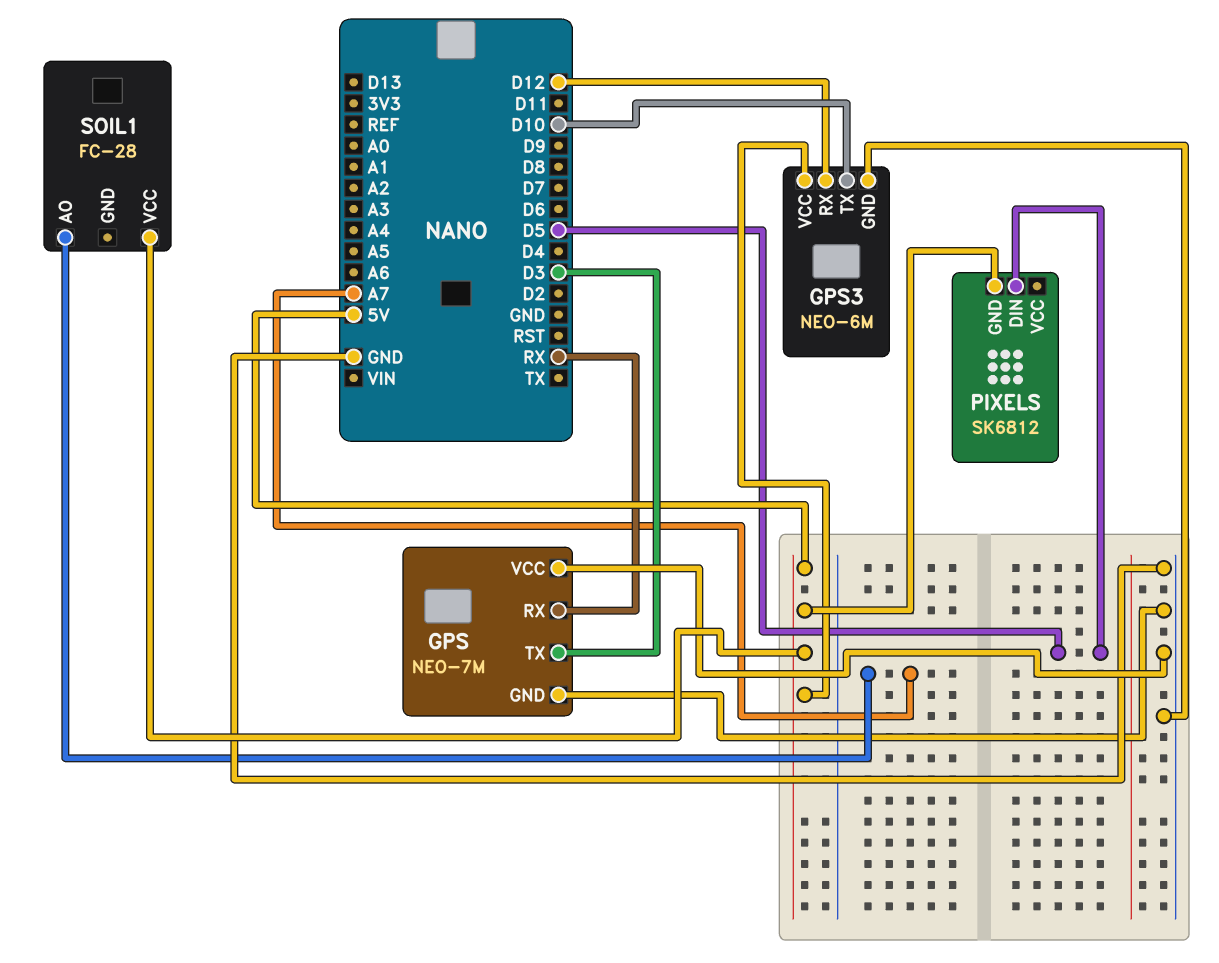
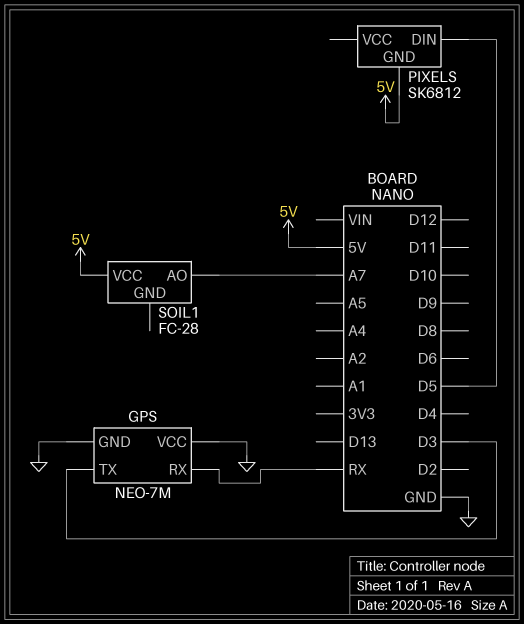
GPS3: NEO-6M -> none
GPS3 pin GND: GND -> none
GPS3 pin RX: D12 -> none
GPS3 pin TX: D10 -> none
GPS3 pin VCC: 5V -> none

